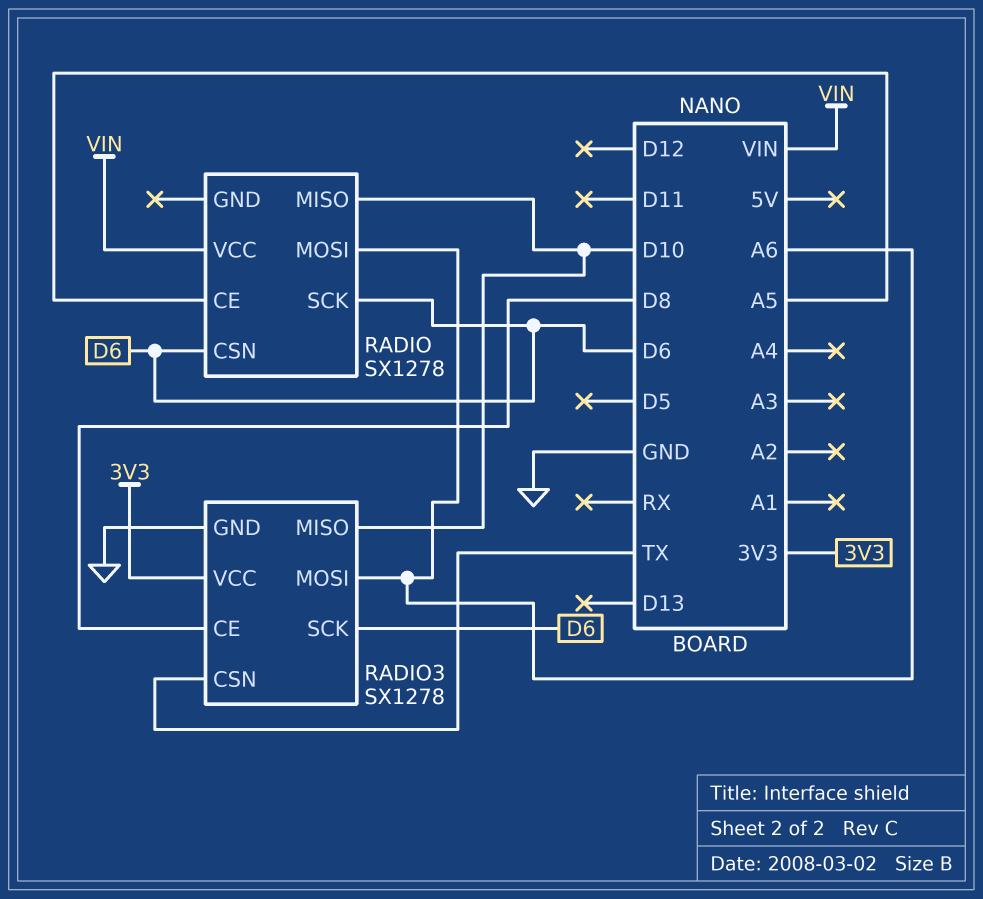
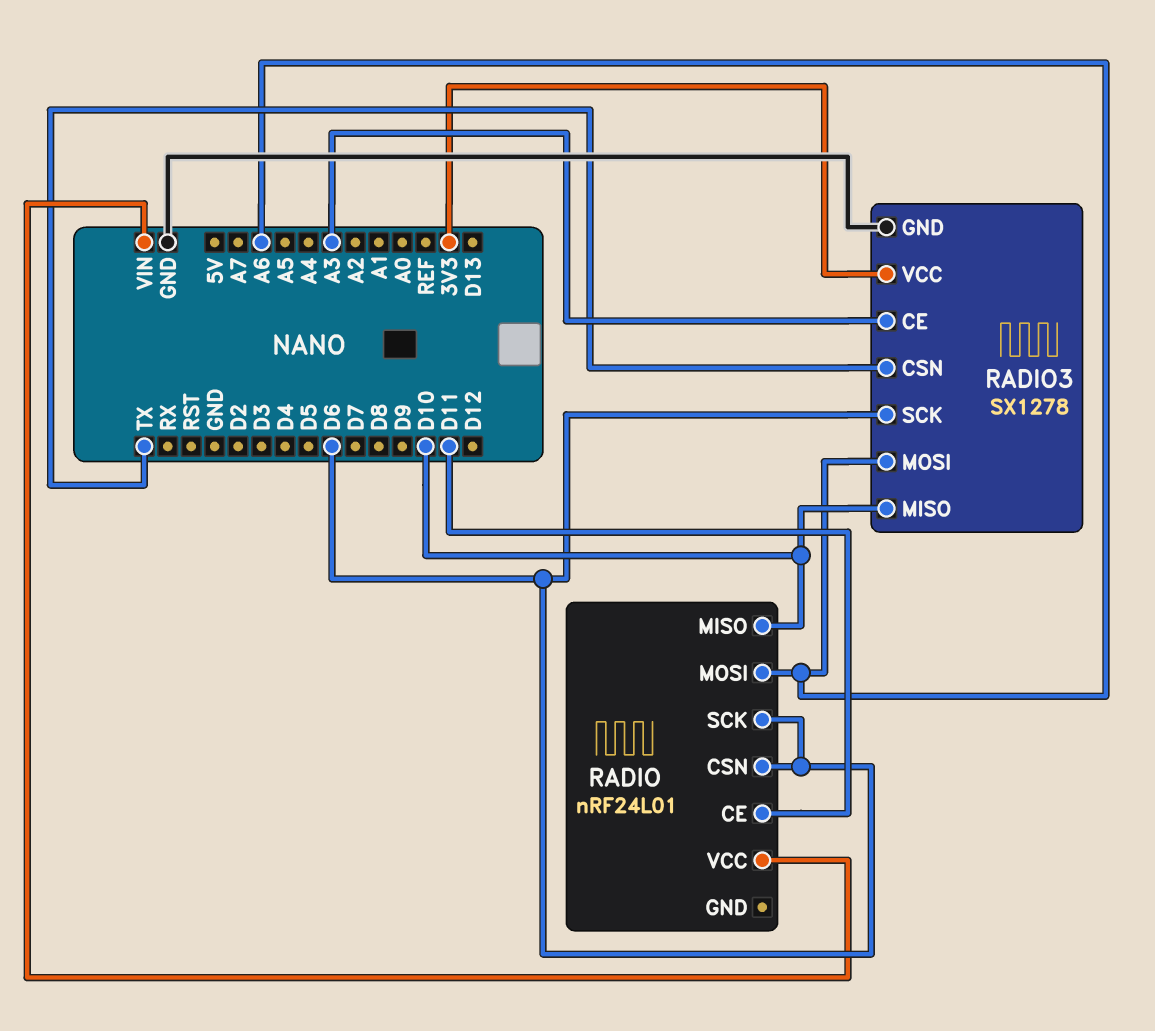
RADIO: SX1278 -> nRF24L01
RADIO pin CE: A5 -> D11
RADIO3 pin CE: D8 -> A3

